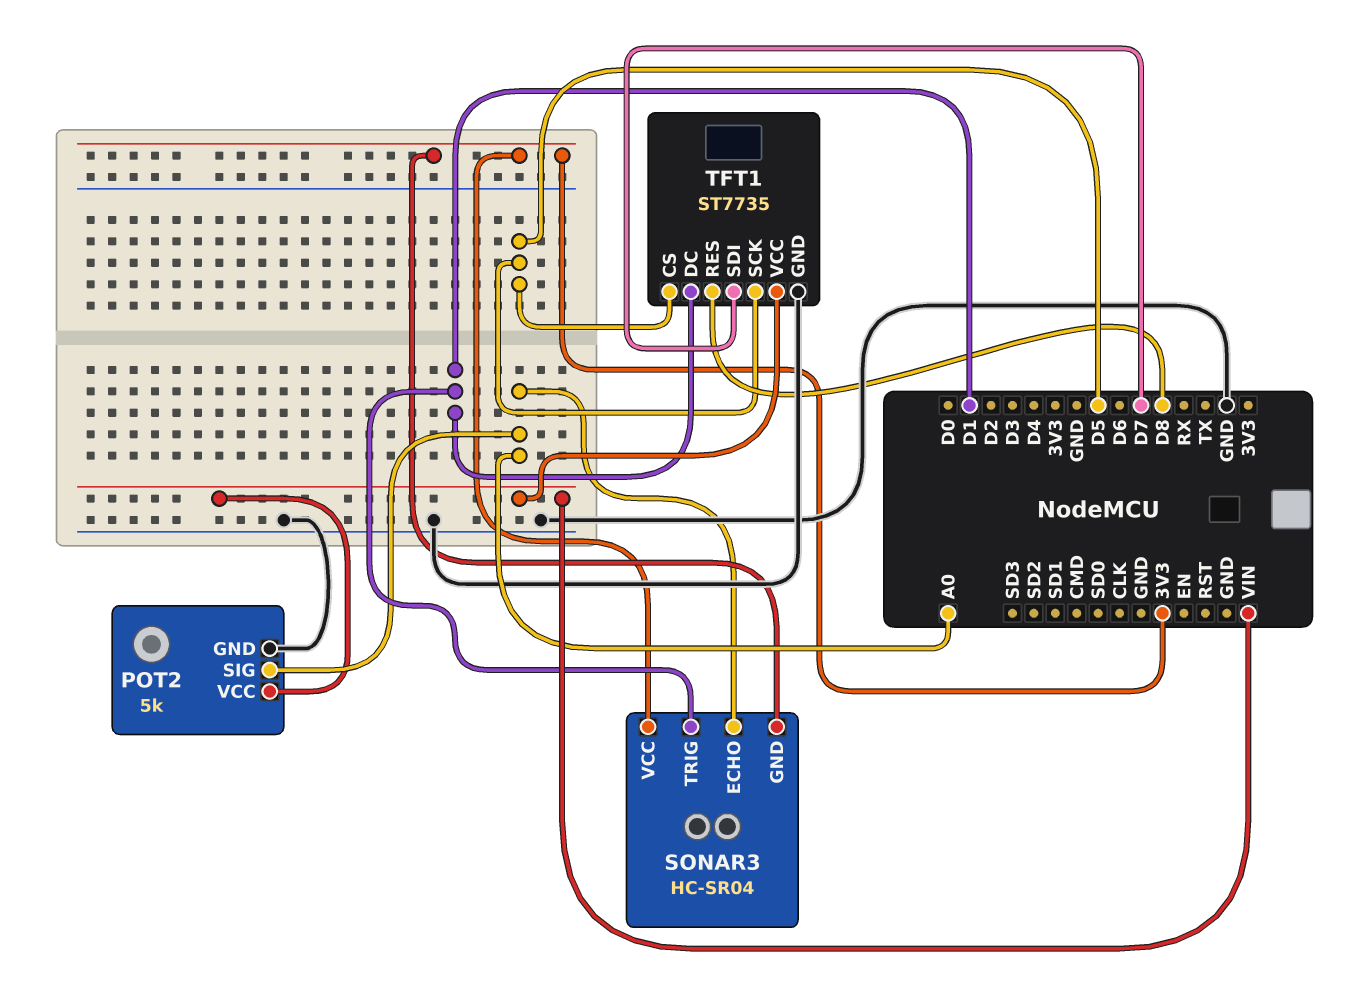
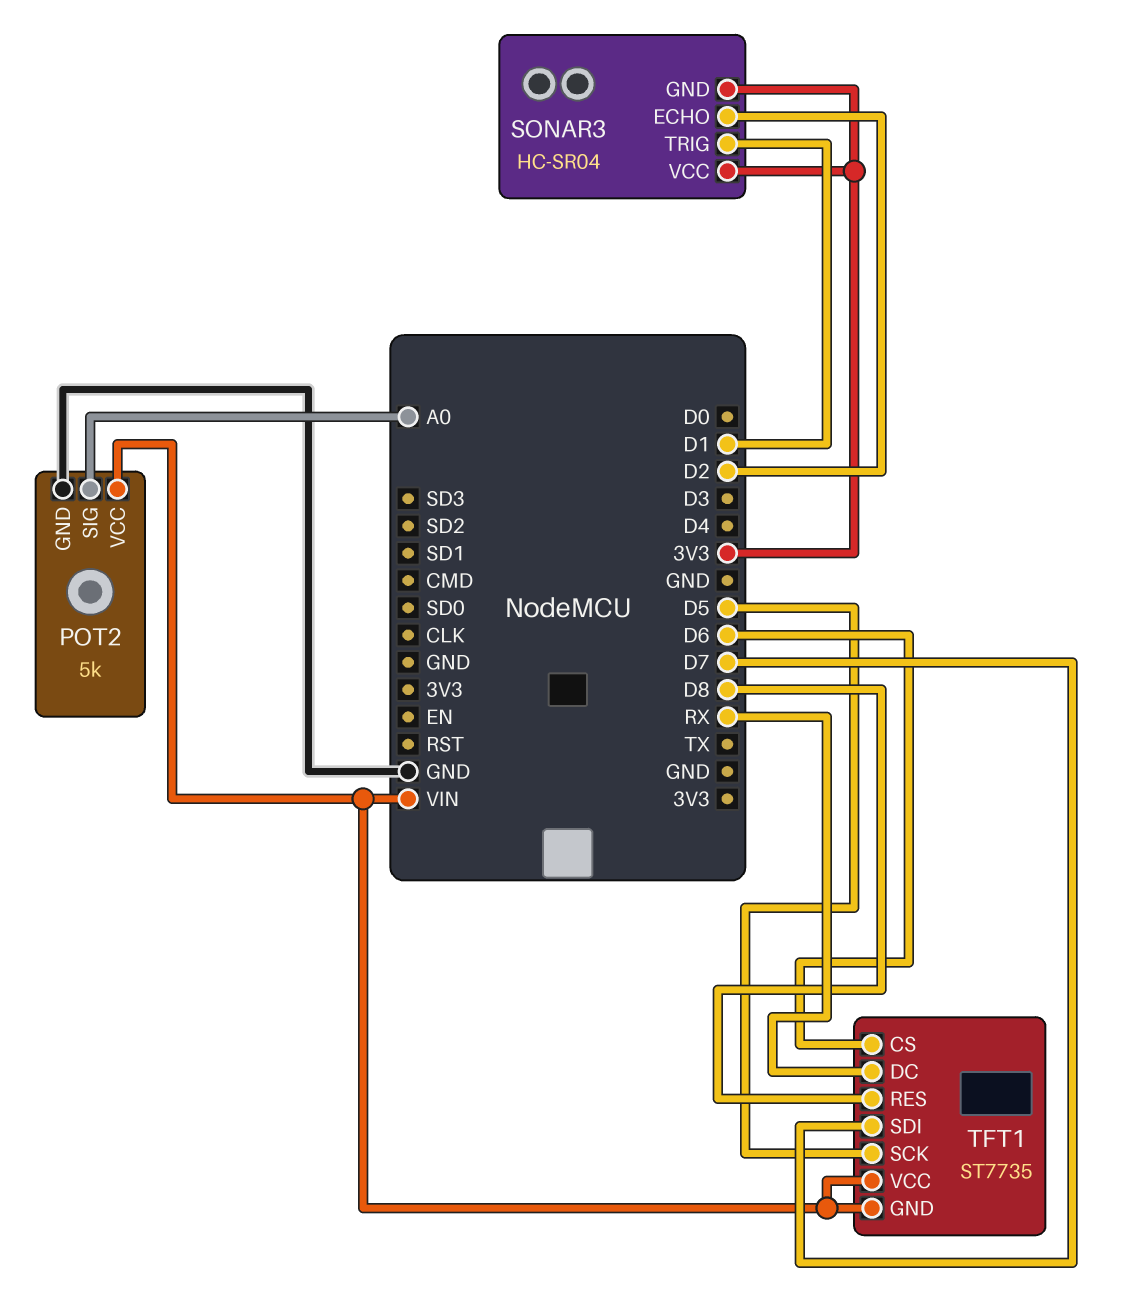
SONAR3 pin ECHO: A0 -> D2
TFT1 pin CS: D5 -> D6
TFT1 pin DC: D1 -> RX
TFT1 pin GND: GND -> VIN

